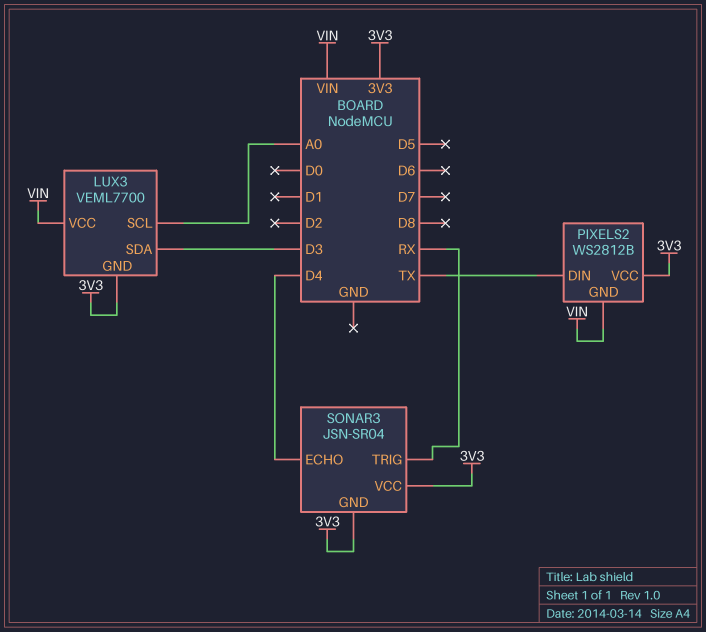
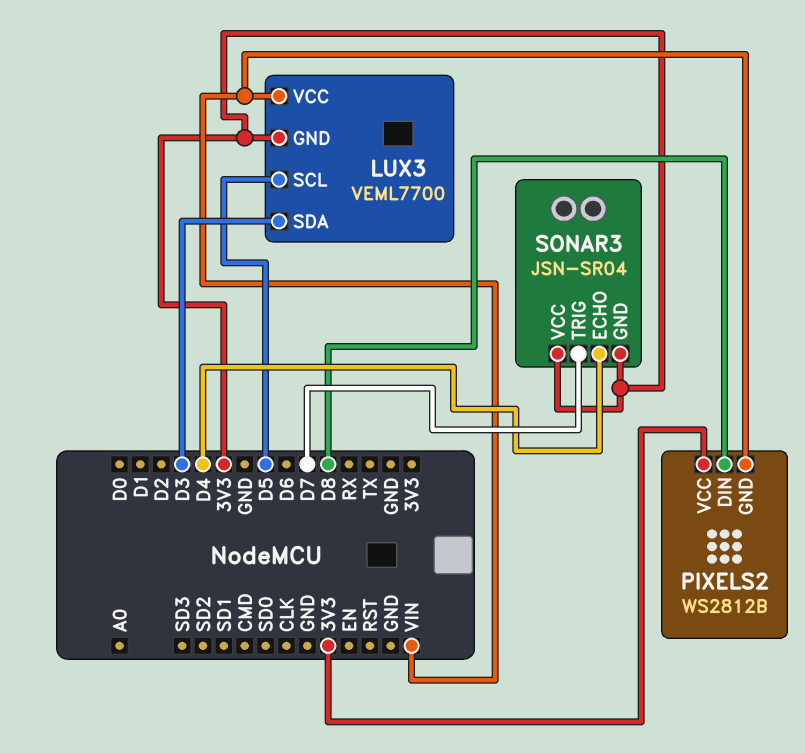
LUX3 pin SCL: A0 -> D5
PIXELS2 pin DIN: TX -> D8
SONAR3 pin TRIG: RX -> D7

